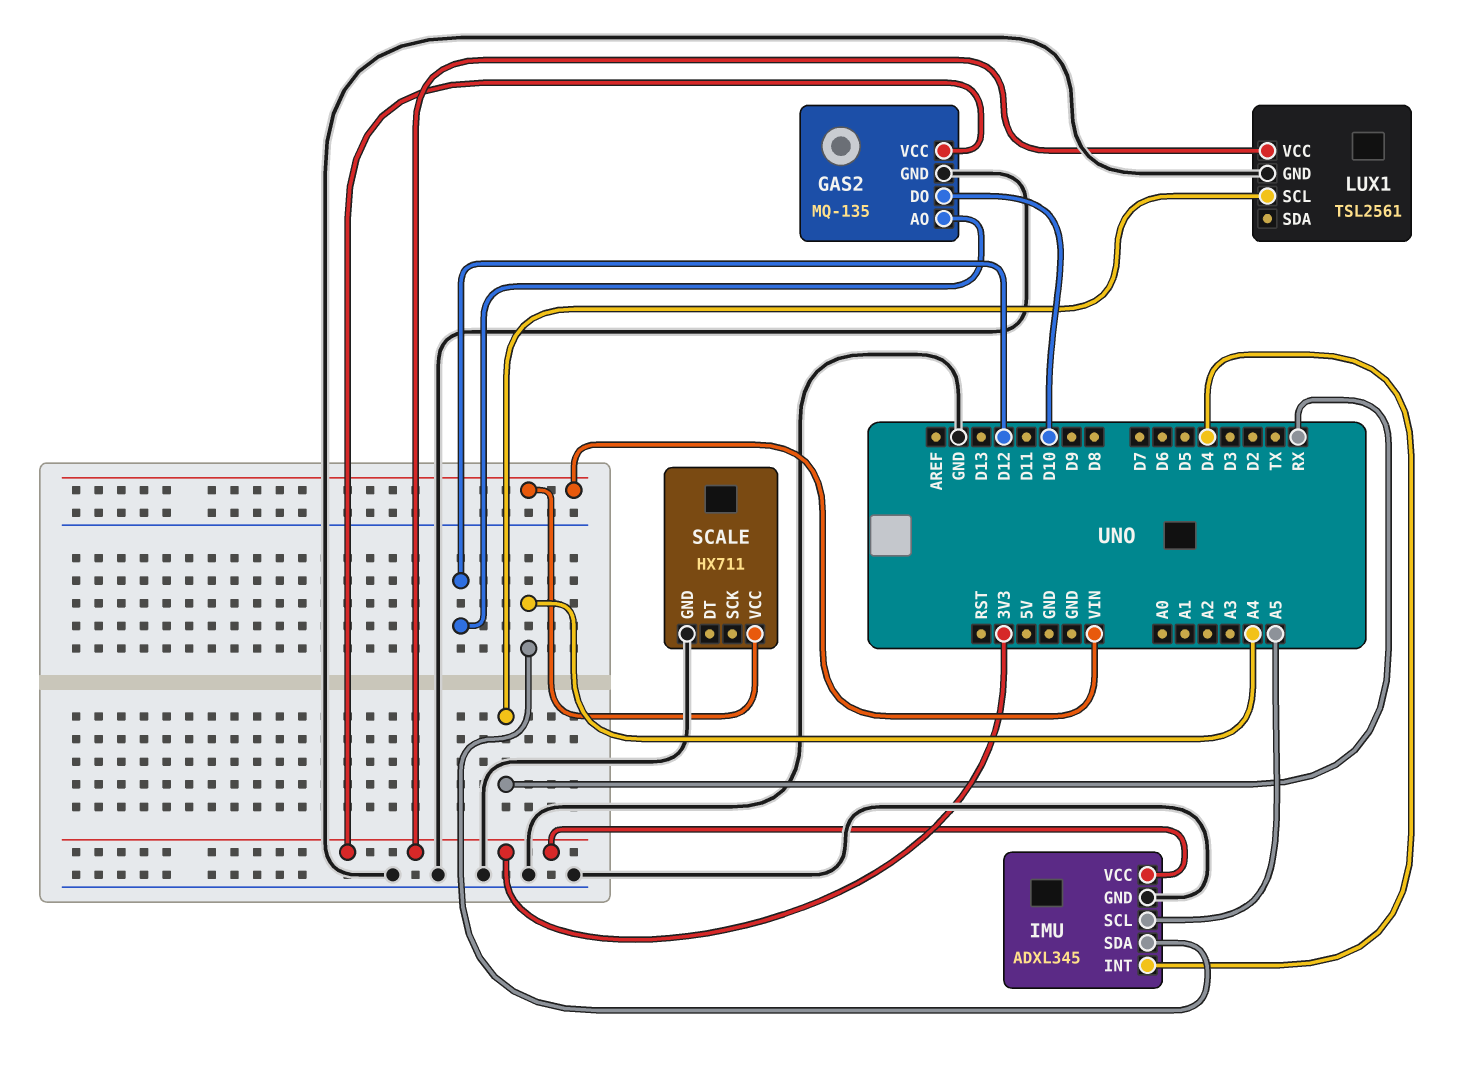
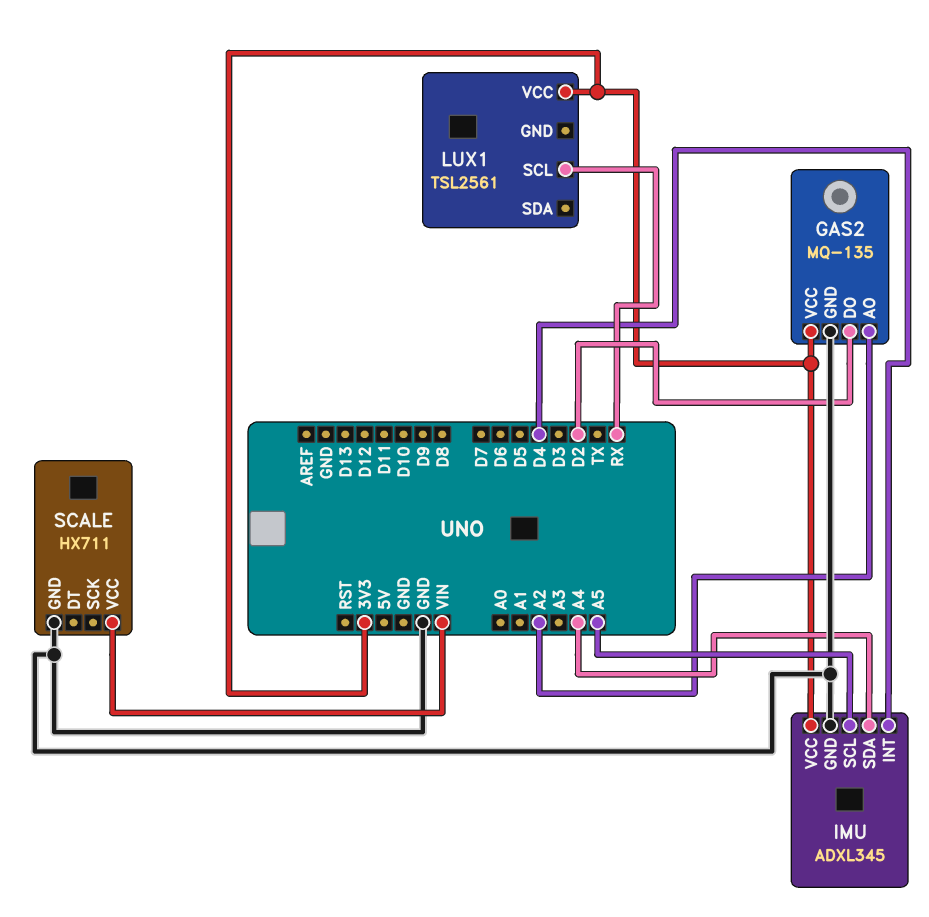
GAS2 pin AO: D12 -> A2
GAS2 pin DO: D10 -> D2
LUX1 pin GND: GND -> none

